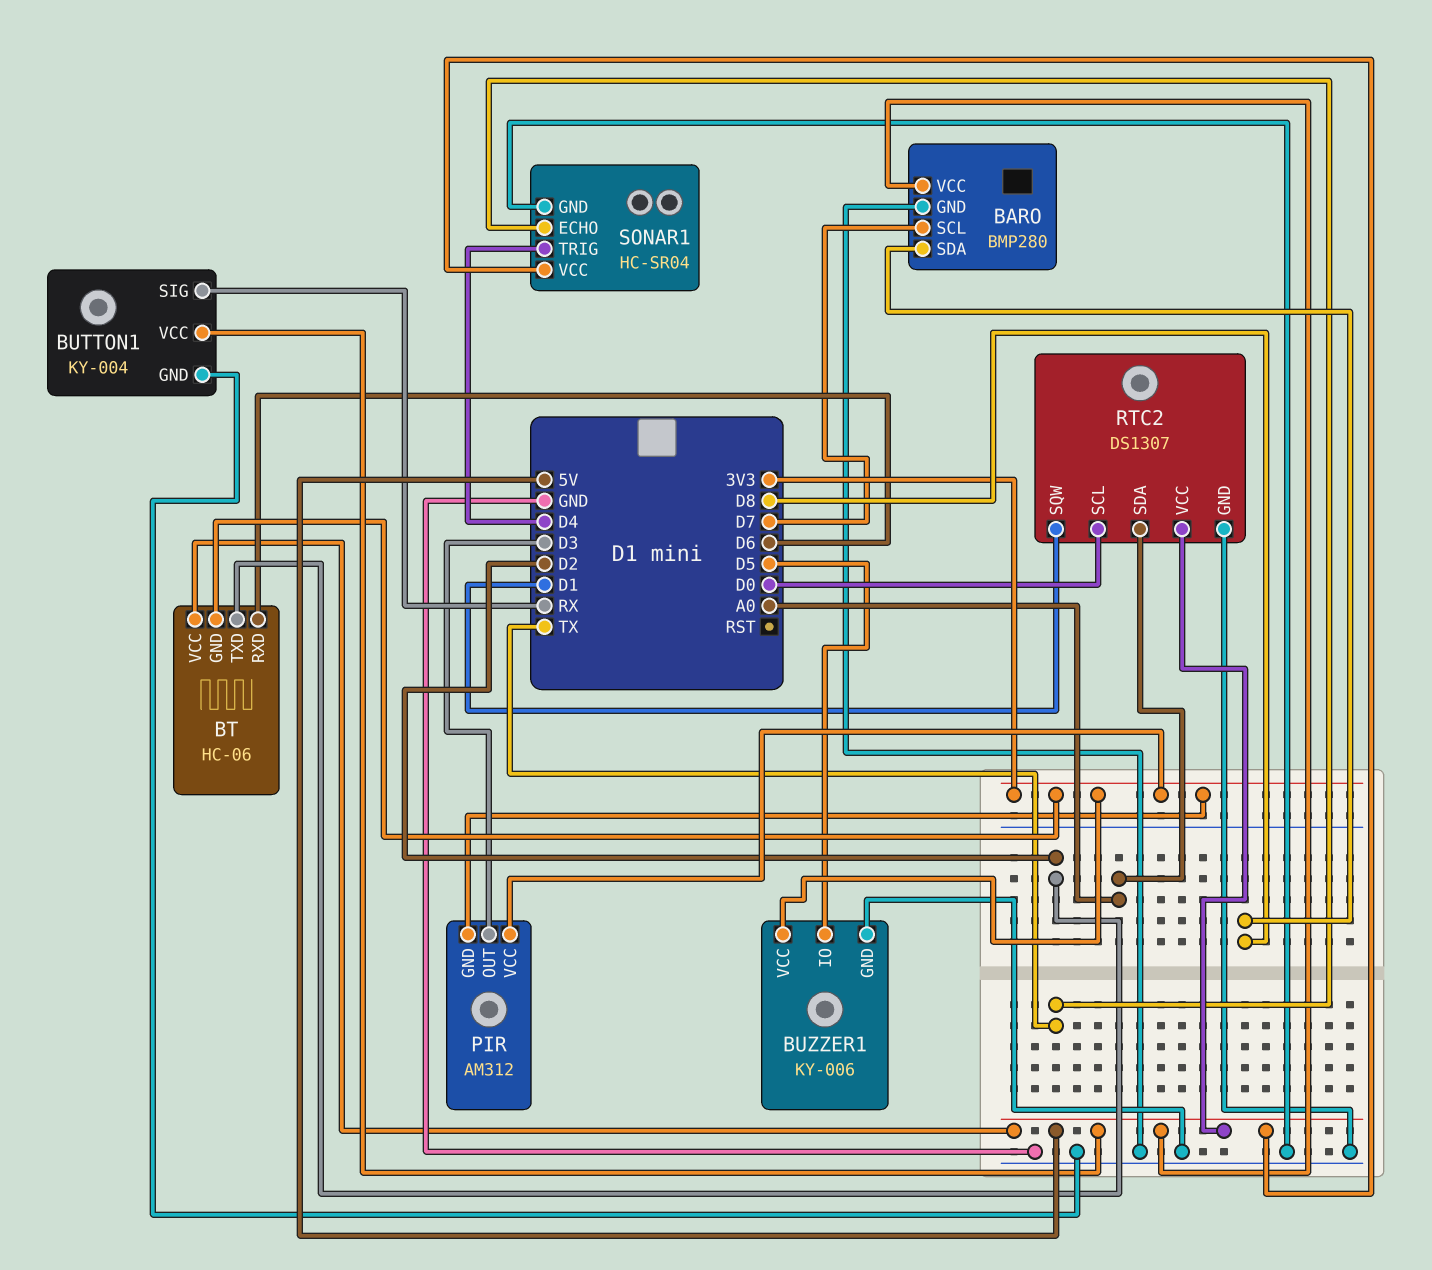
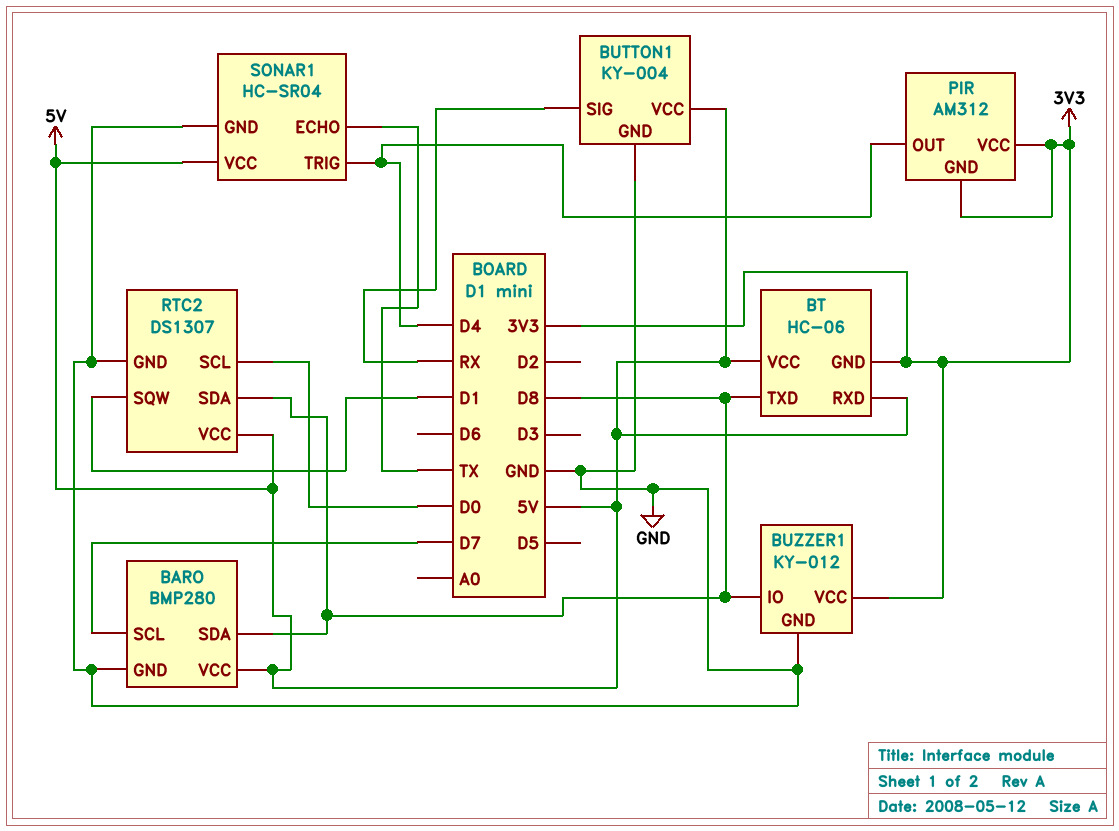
BT pin RXD: D6 -> 5V
BT pin TXD: D2 -> D8
BUZZER1: KY-006 -> KY-012
BUZZER1 pin IO: D5 -> D8
PIR pin OUT: D3 -> D4
RTC2 pin SDA: A0 -> D8

